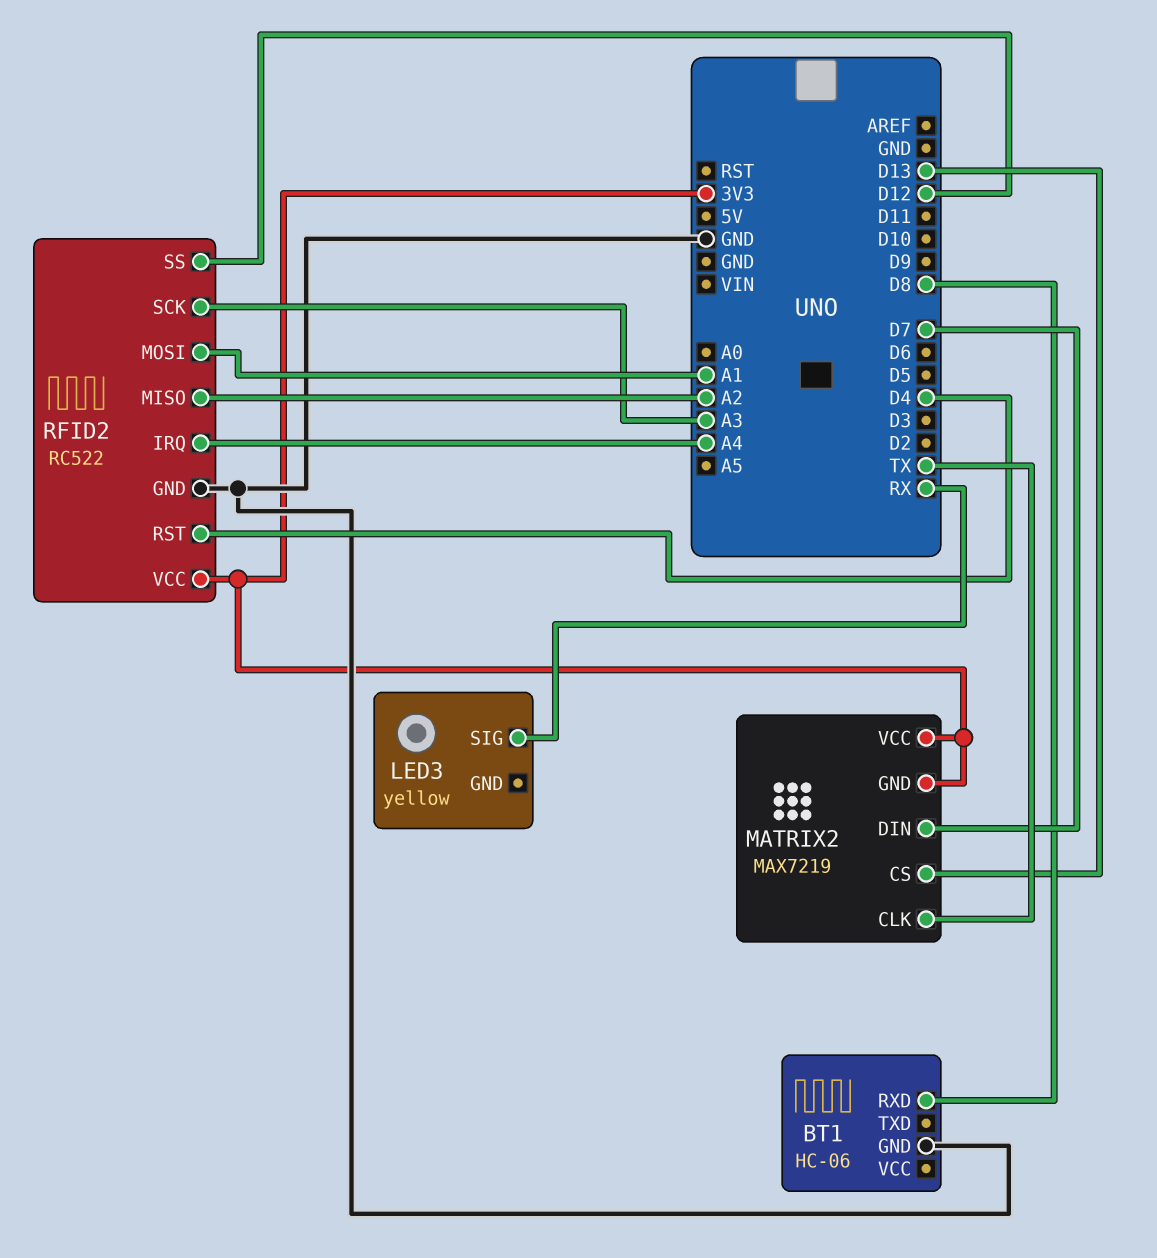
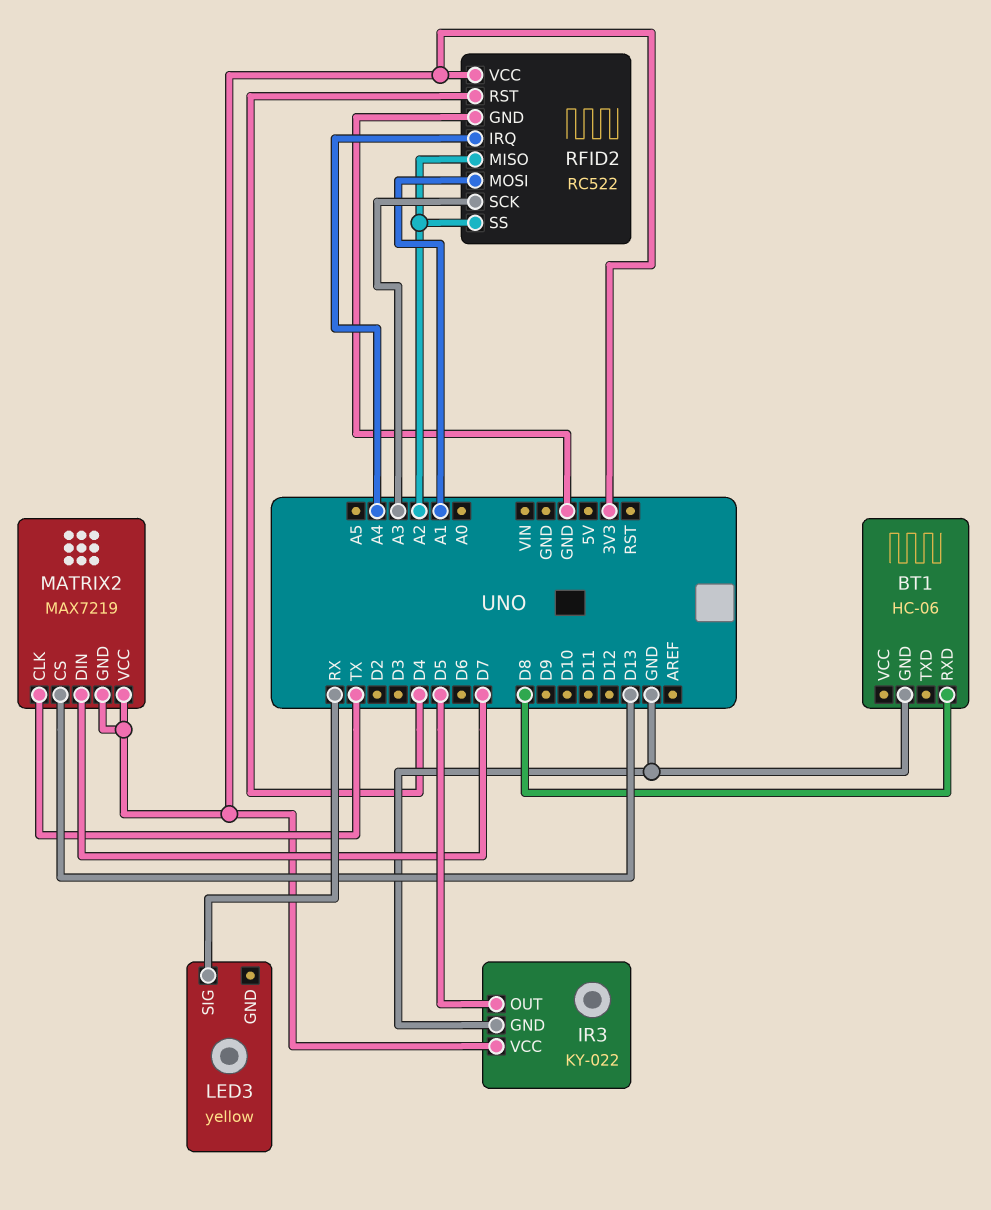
IR3: none -> KY-022
IR3 pin GND: none -> GND
IR3 pin OUT: none -> D5
IR3 pin VCC: none -> 3V3
RFID2 pin SS: D12 -> A2

